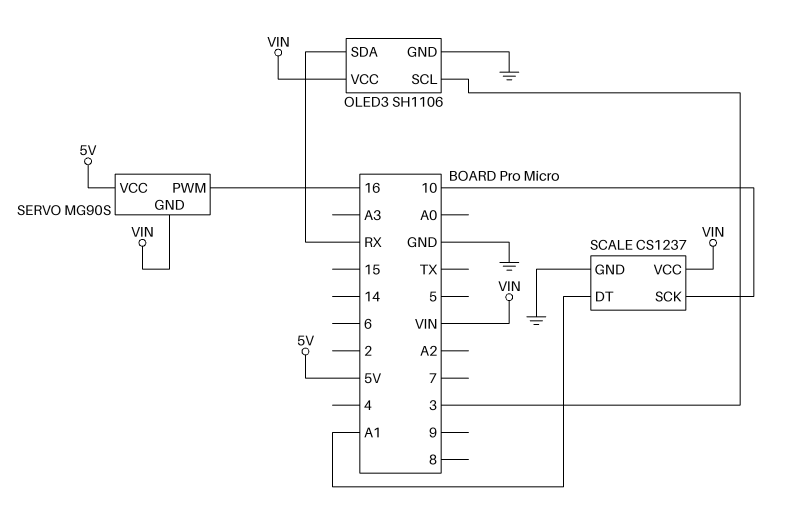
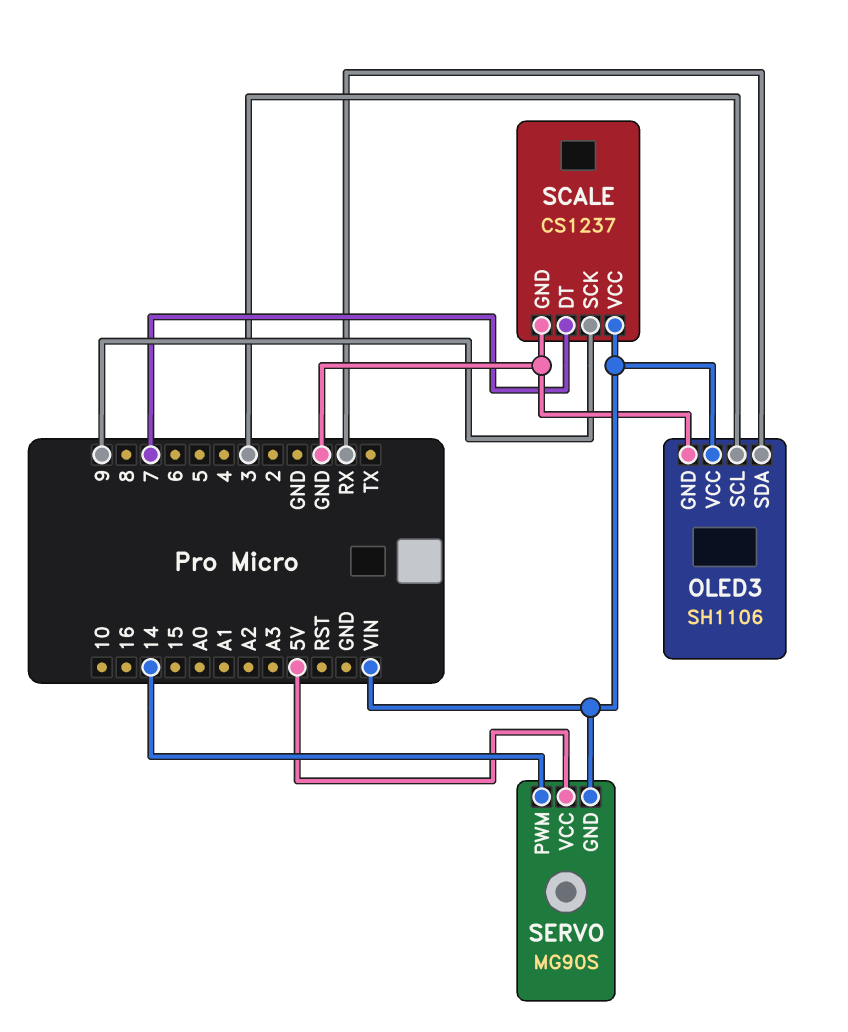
SCALE pin DT: A1 -> 7
SCALE pin SCK: 10 -> 9
SERVO pin PWM: 16 -> 14

